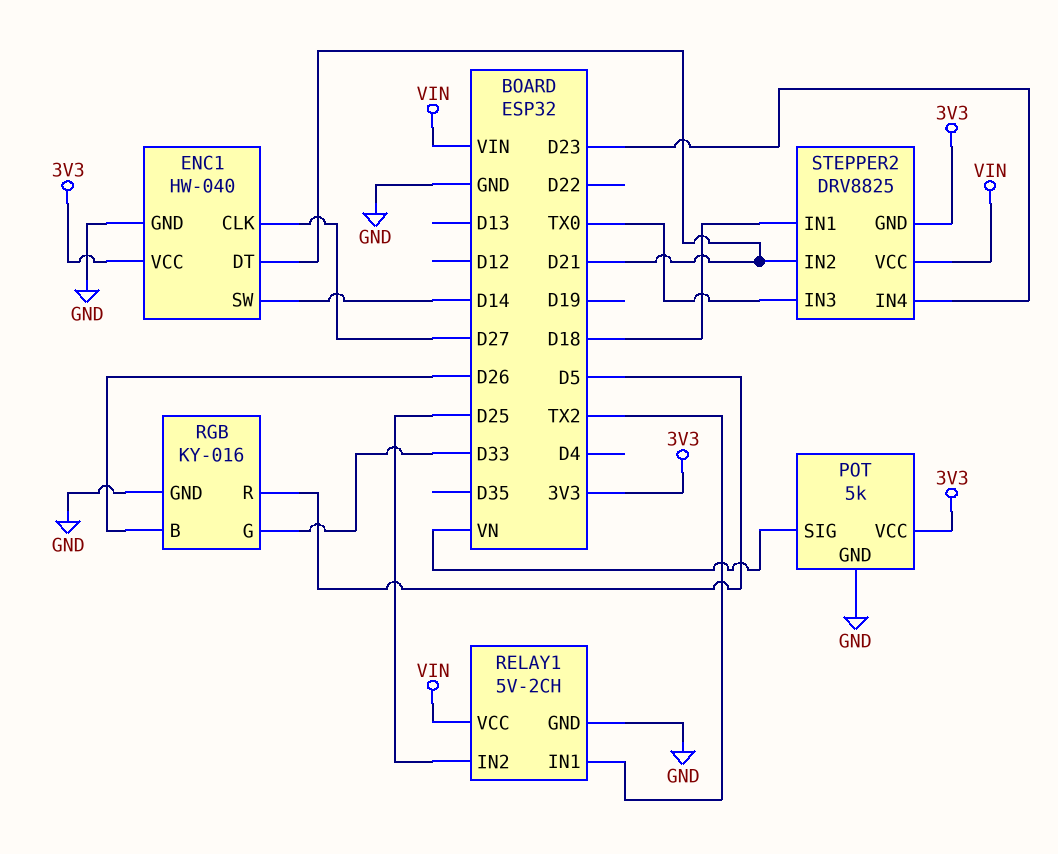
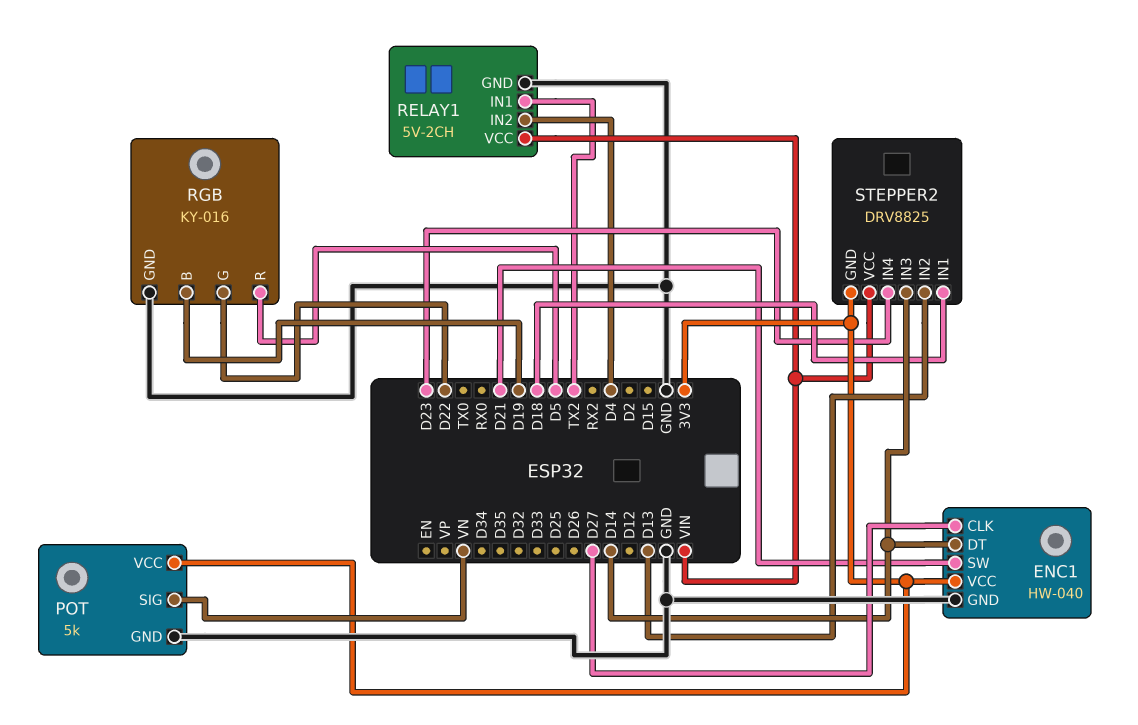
ENC1 pin DT: D21 -> D14
ENC1 pin SW: D14 -> D21
RELAY1 pin IN2: D25 -> D4
RGB pin B: D26 -> D19
RGB pin G: D33 -> D22
STEPPER2 pin IN2: D21 -> D13
STEPPER2 pin IN3: TX0 -> D14

